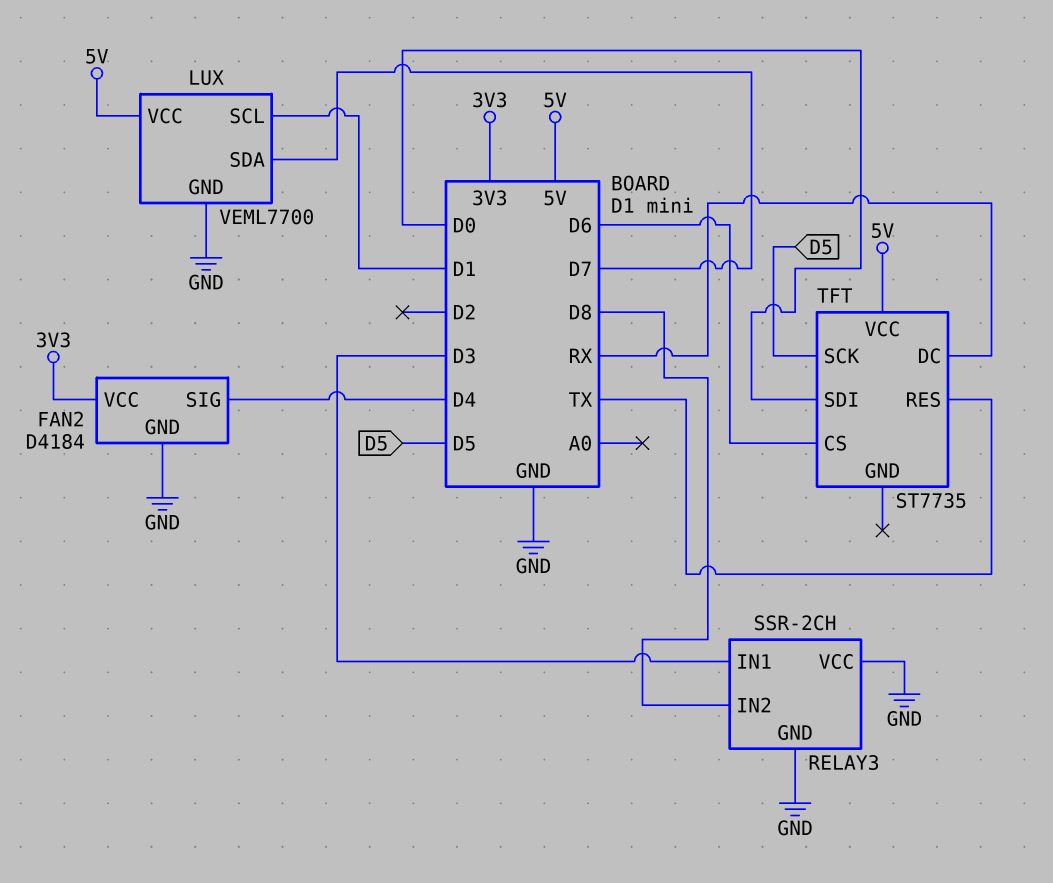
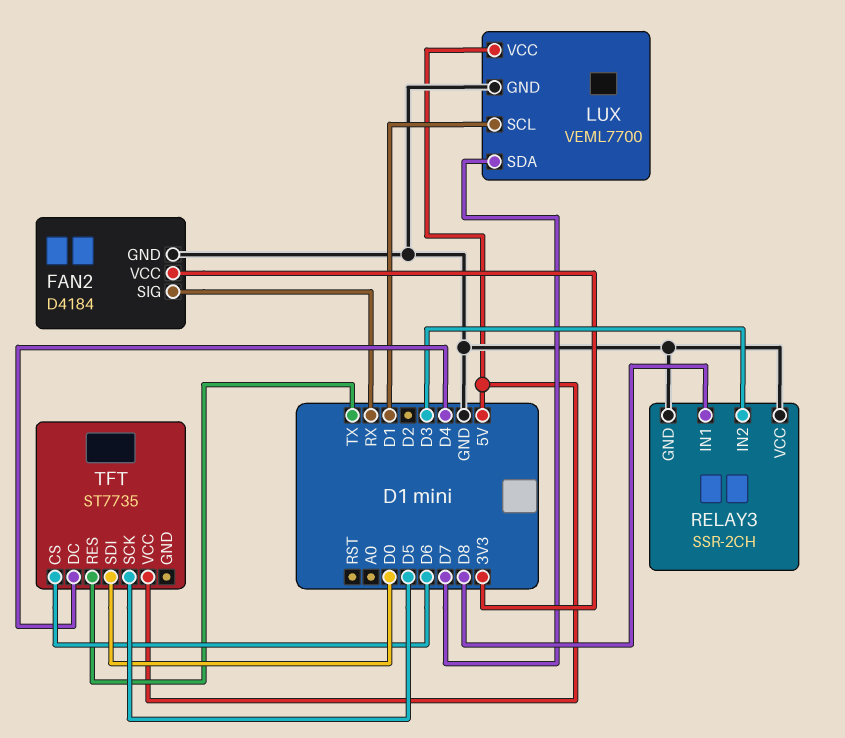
FAN2 pin SIG: D4 -> RX
RELAY3 pin IN1: D3 -> D8
RELAY3 pin IN2: D8 -> D3
TFT pin DC: RX -> D4

